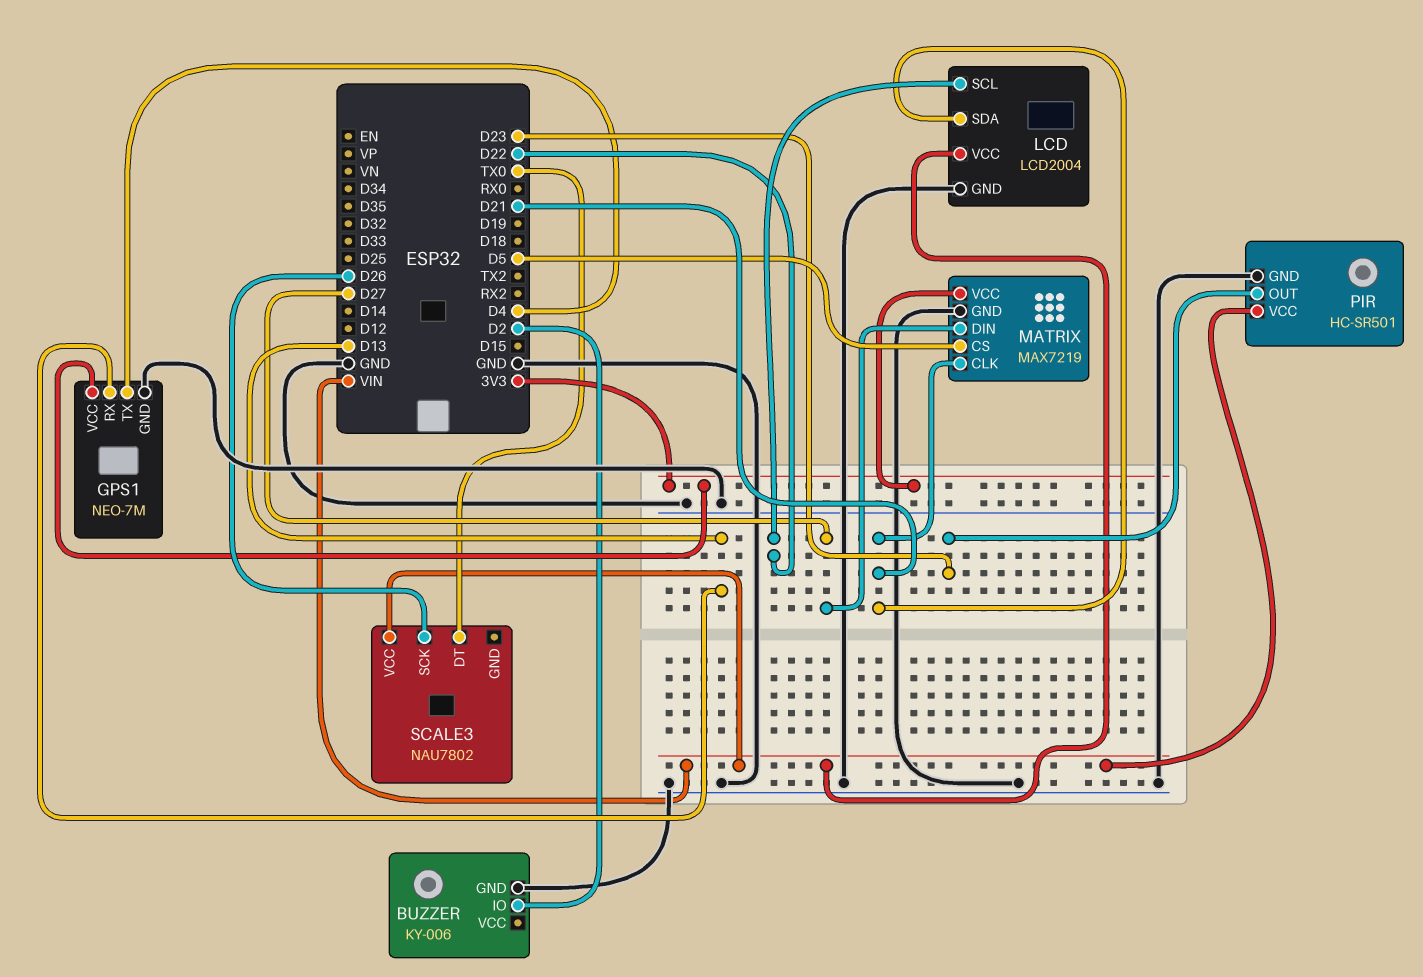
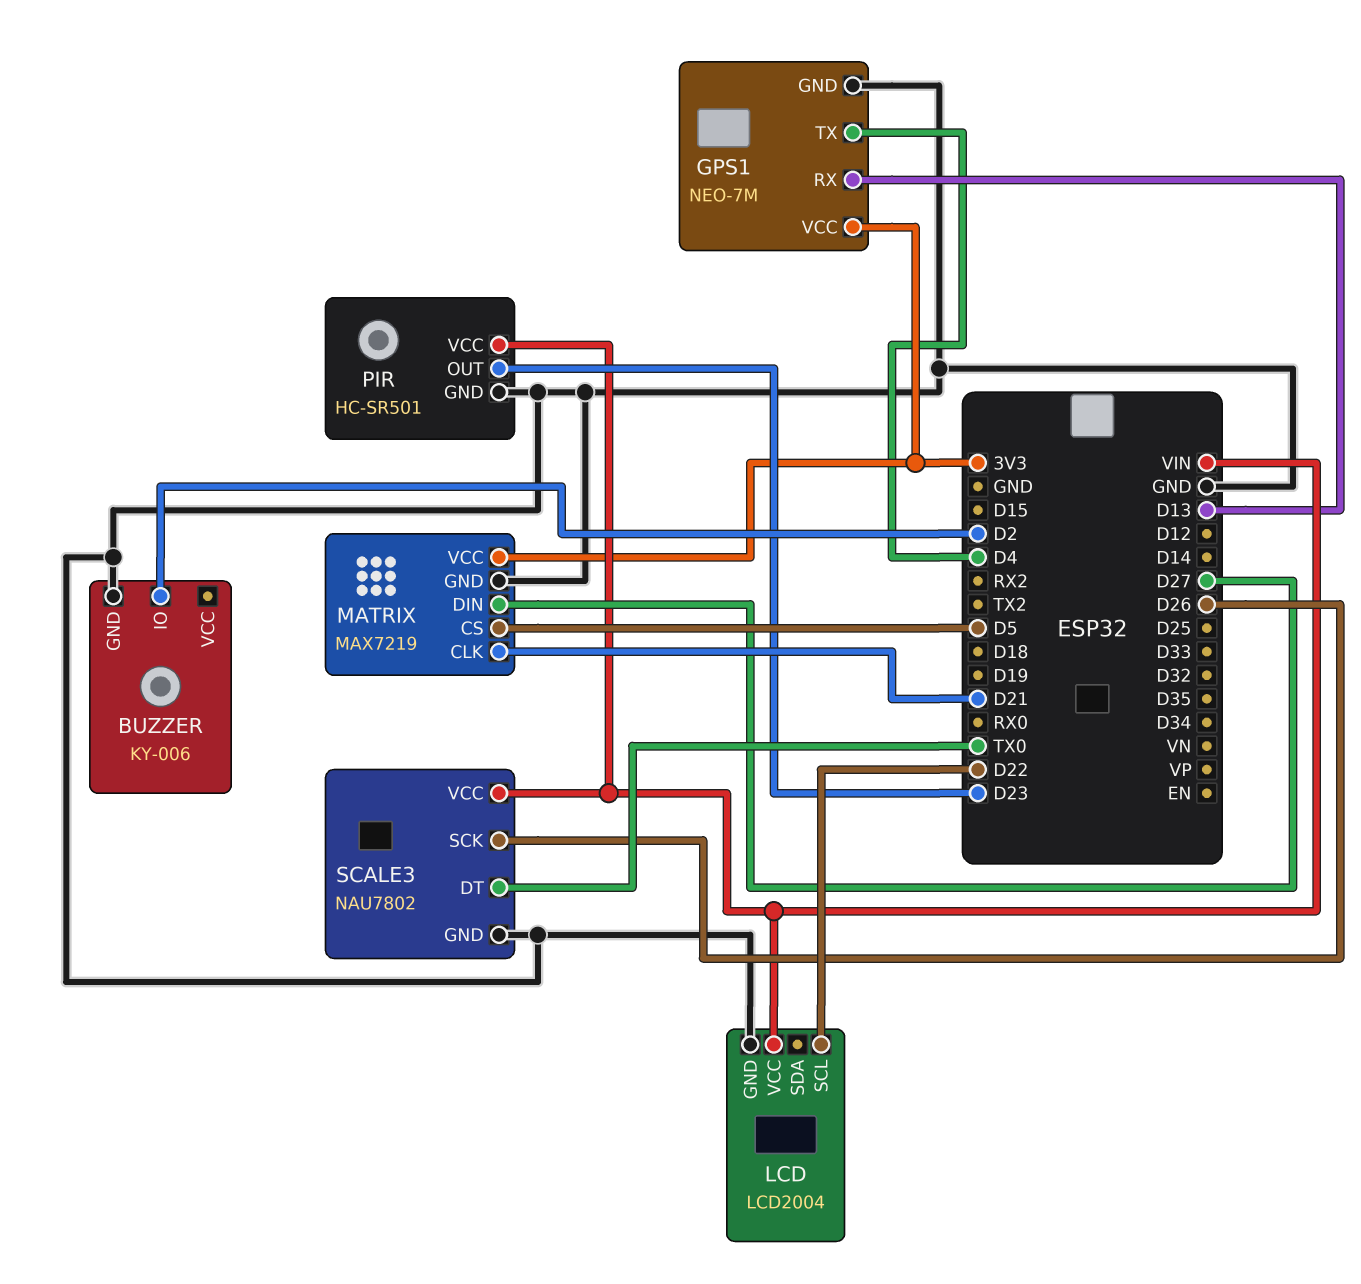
LCD pin SDA: D21 -> none
SCALE3 pin GND: none -> GND

